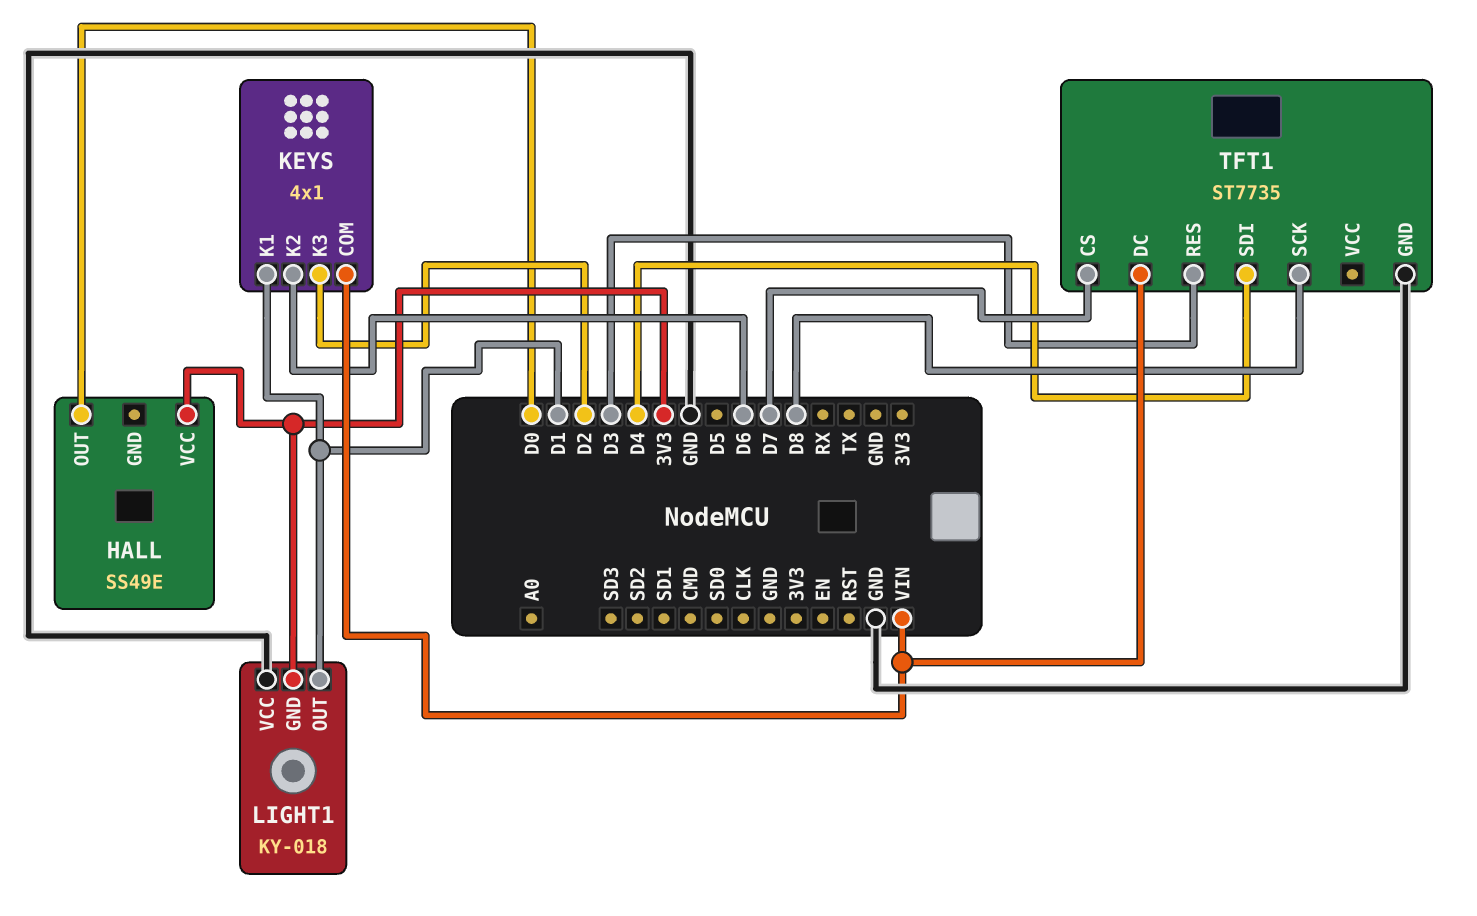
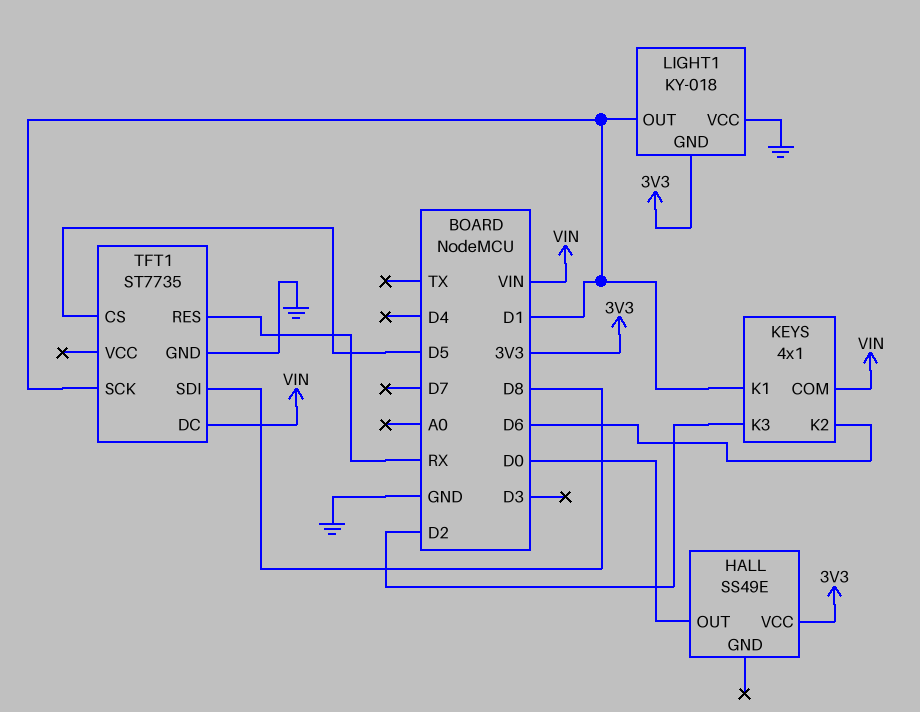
TFT1 pin CS: D7 -> D5
TFT1 pin RES: D3 -> RX
TFT1 pin SCK: D8 -> D1
TFT1 pin SDI: D4 -> D8

